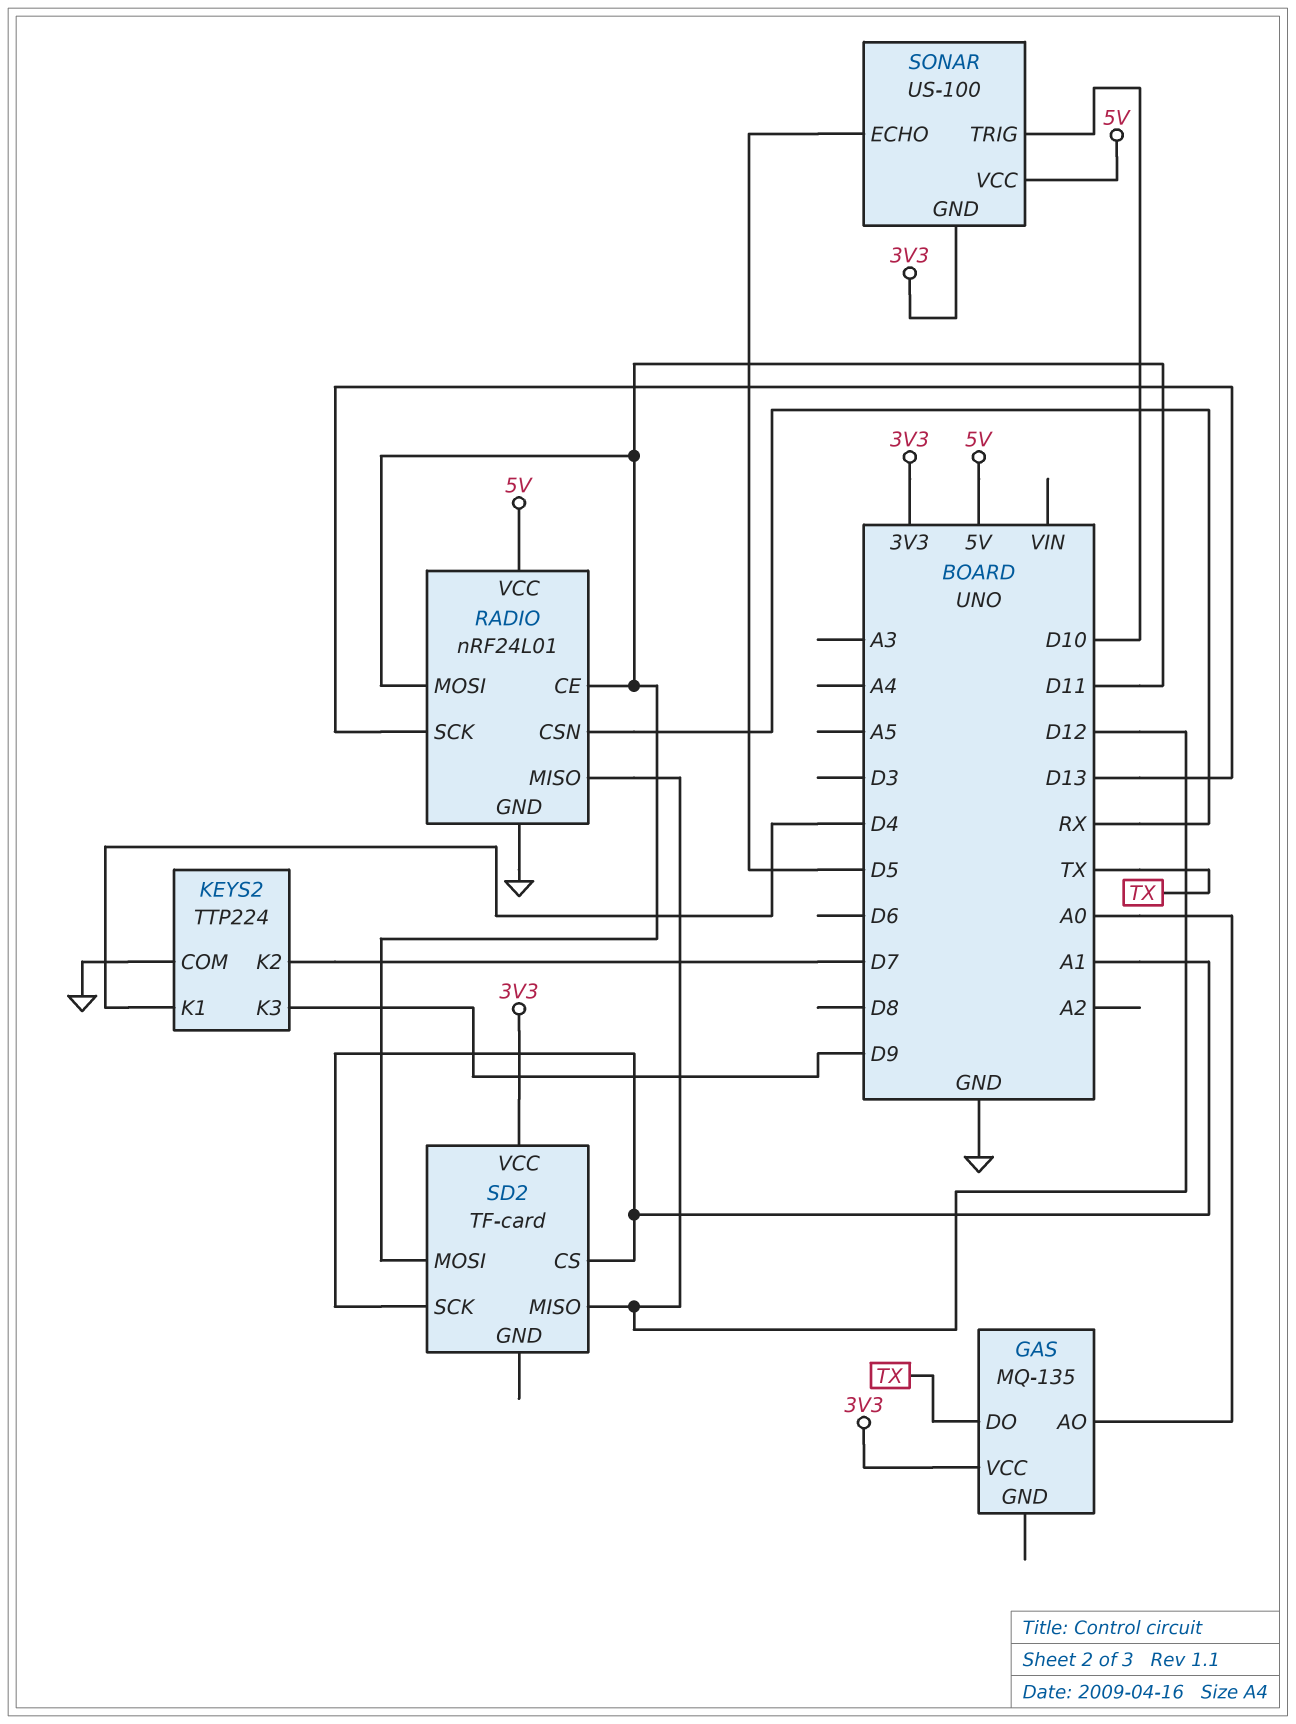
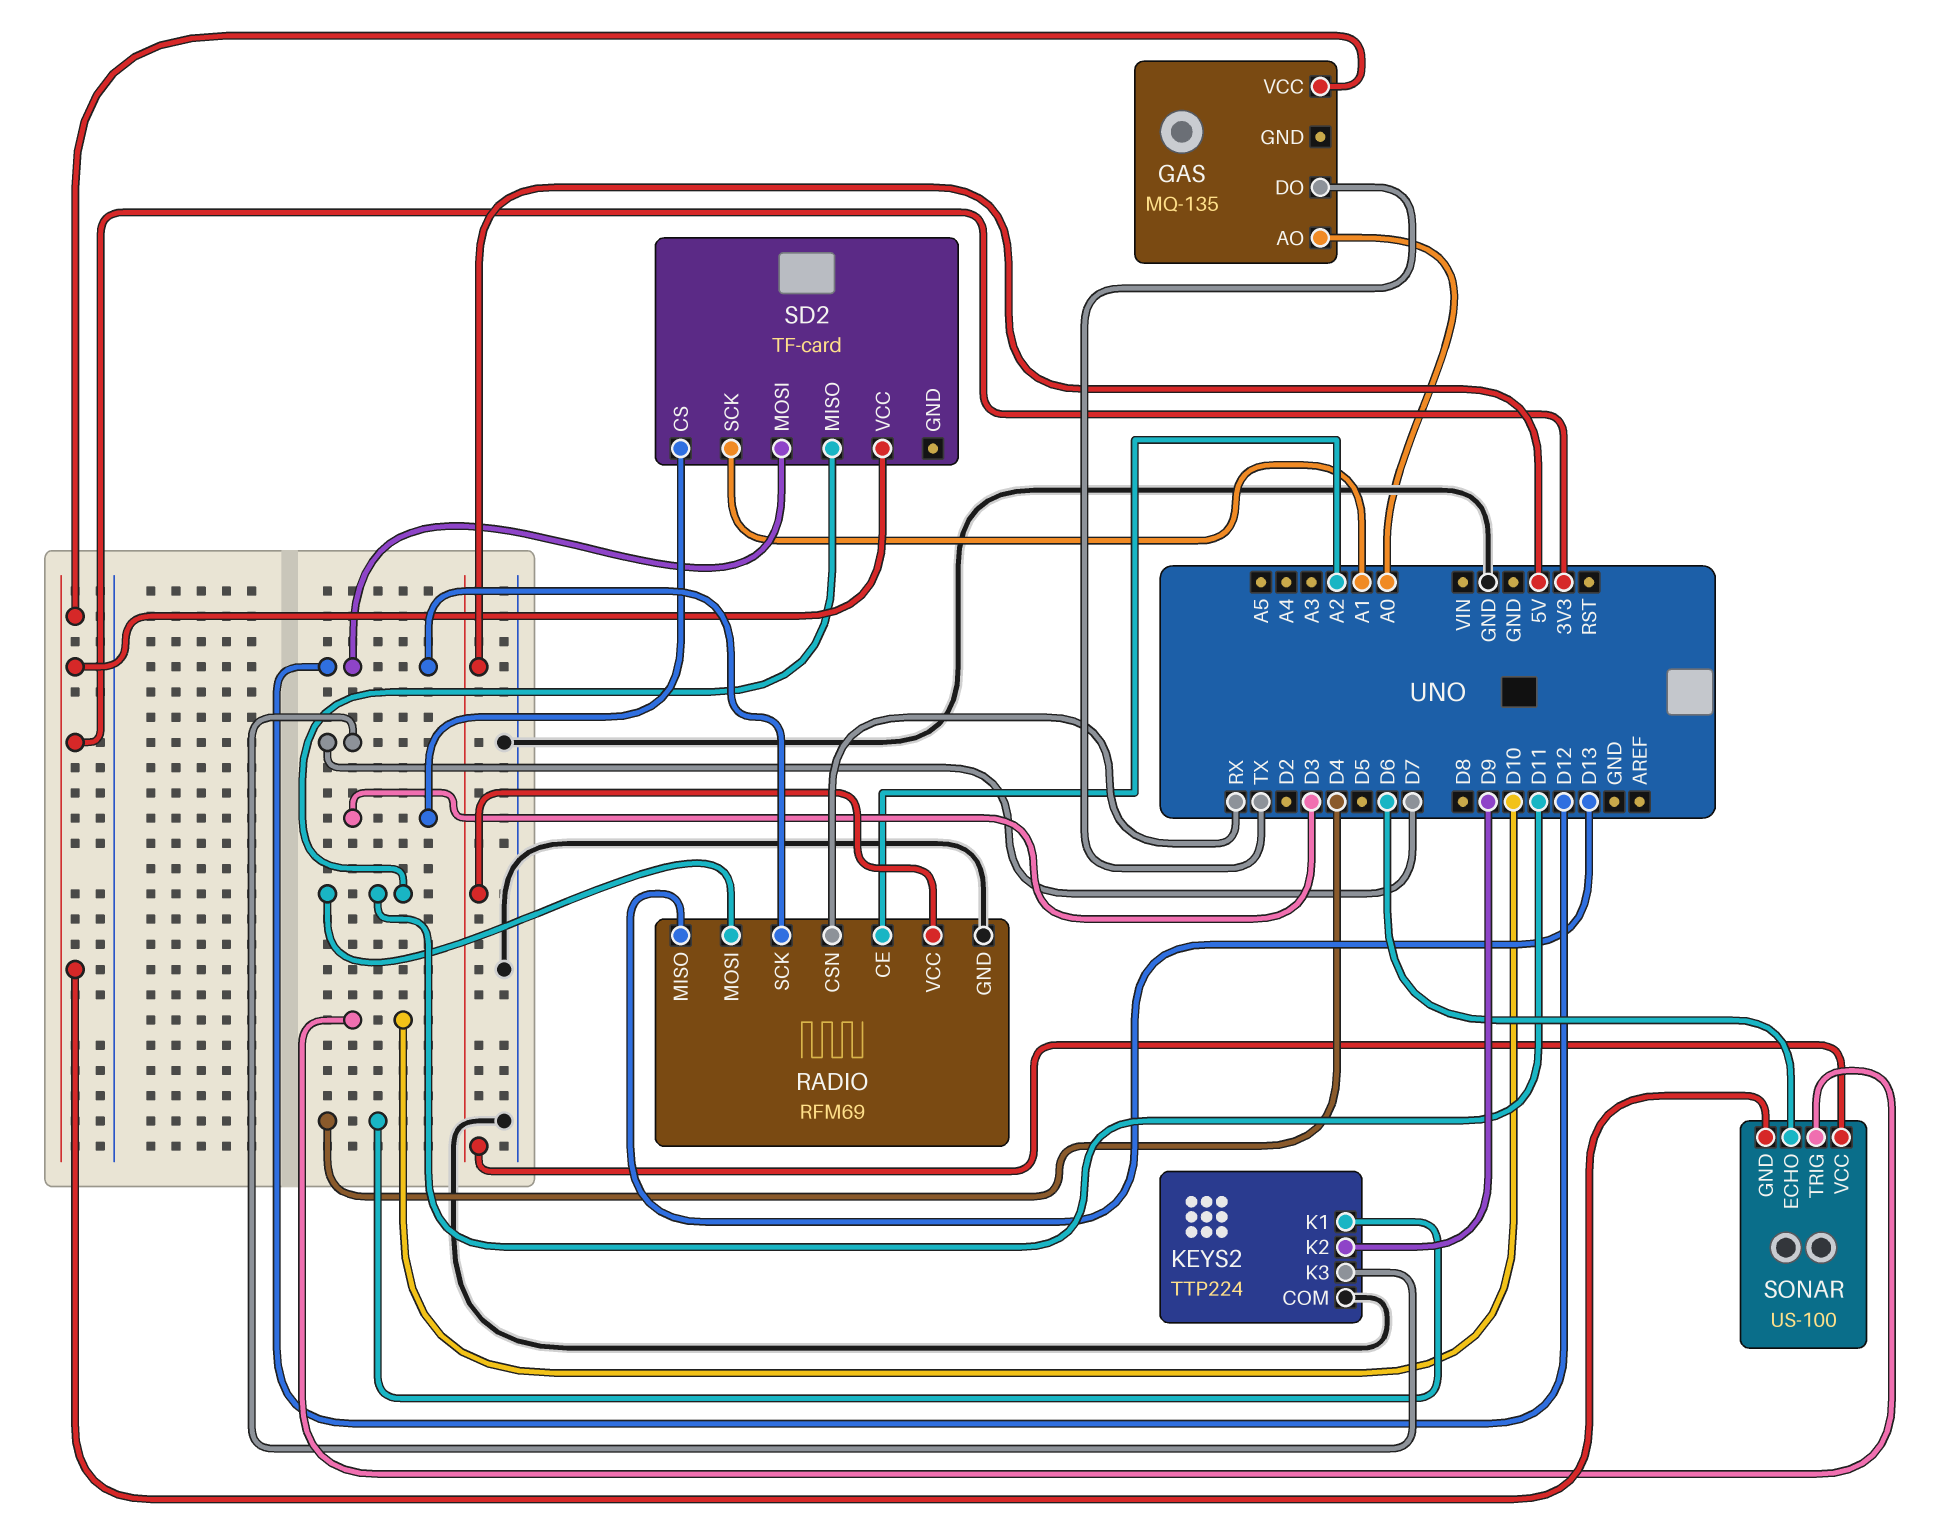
KEYS2 pin K2: D7 -> D9
KEYS2 pin K3: D9 -> D7
RADIO: nRF24L01 -> RFM69
RADIO pin CE: D11 -> A2
RADIO pin MISO: D12 -> D13
RADIO pin SCK: D13 -> D12
SD2 pin CS: A1 -> D3
SD2 pin MISO: D12 -> D11
SD2 pin MOSI: D11 -> D12
SONAR pin ECHO: D5 -> D6

